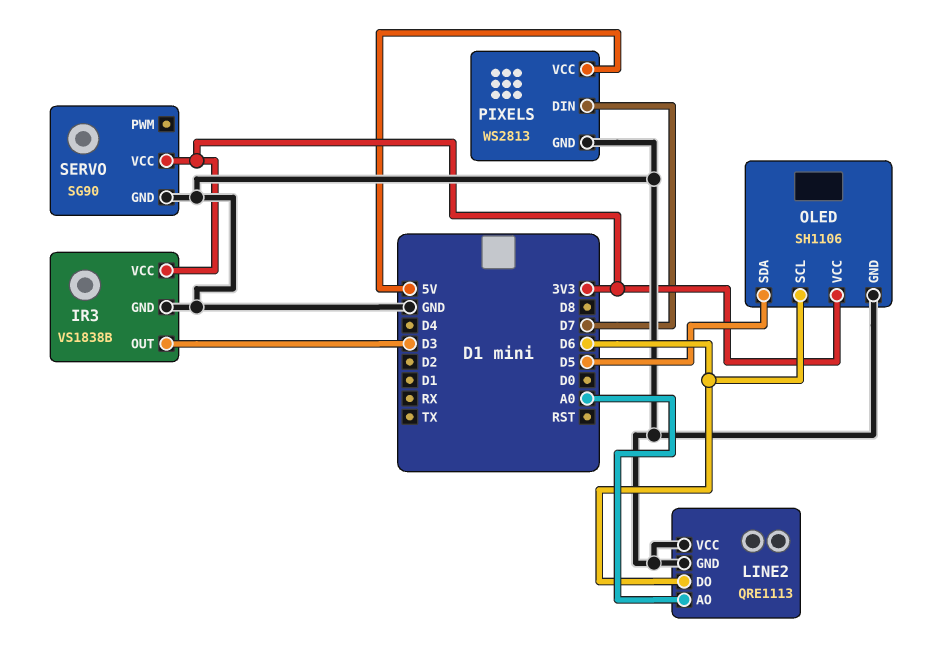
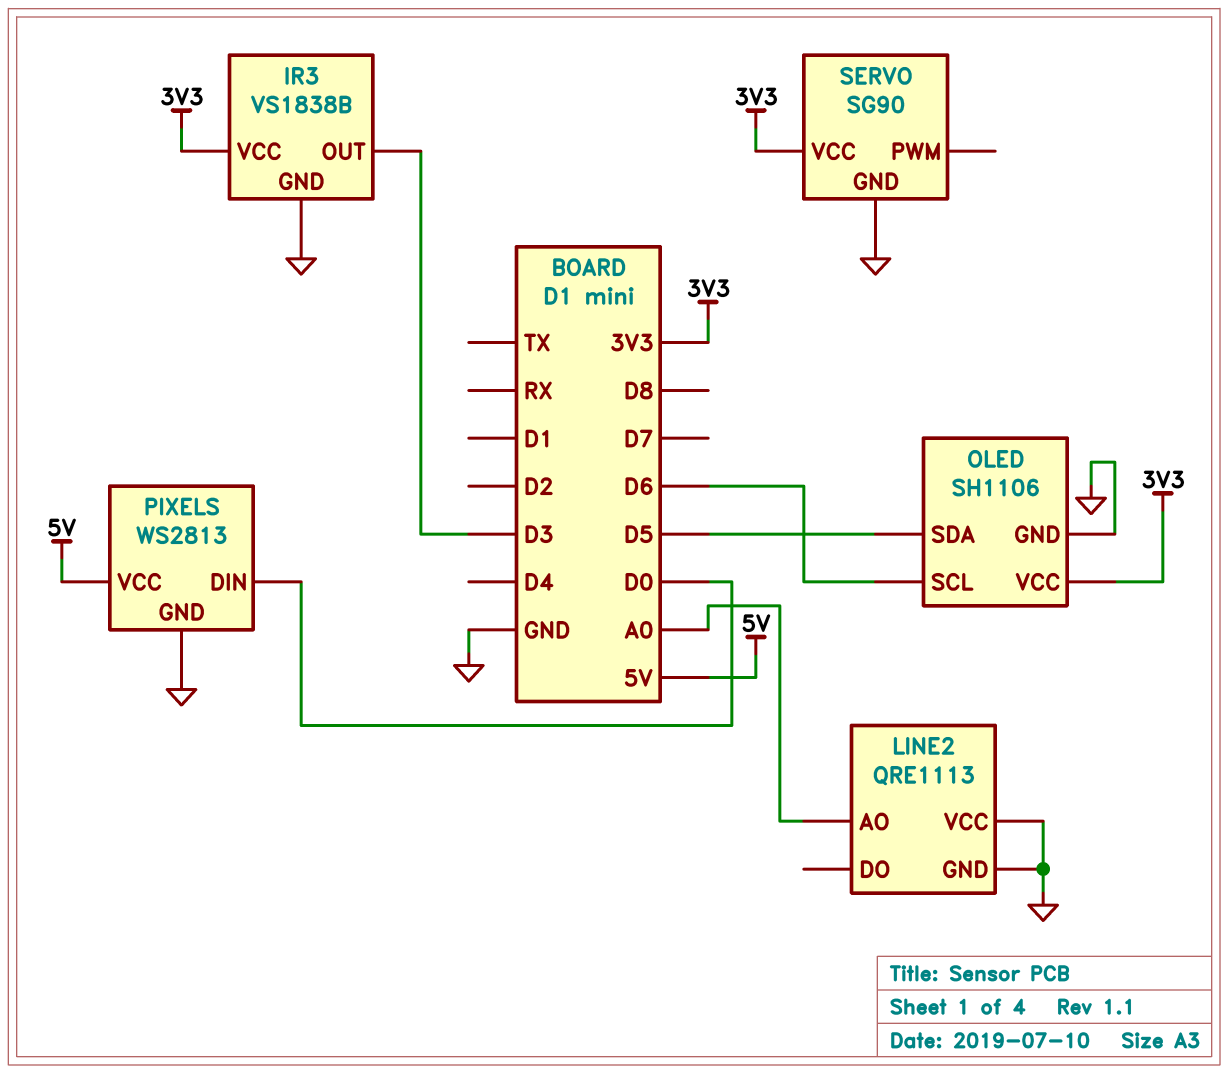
LINE2 pin DO: D6 -> none
PIXELS pin DIN: D7 -> D0

